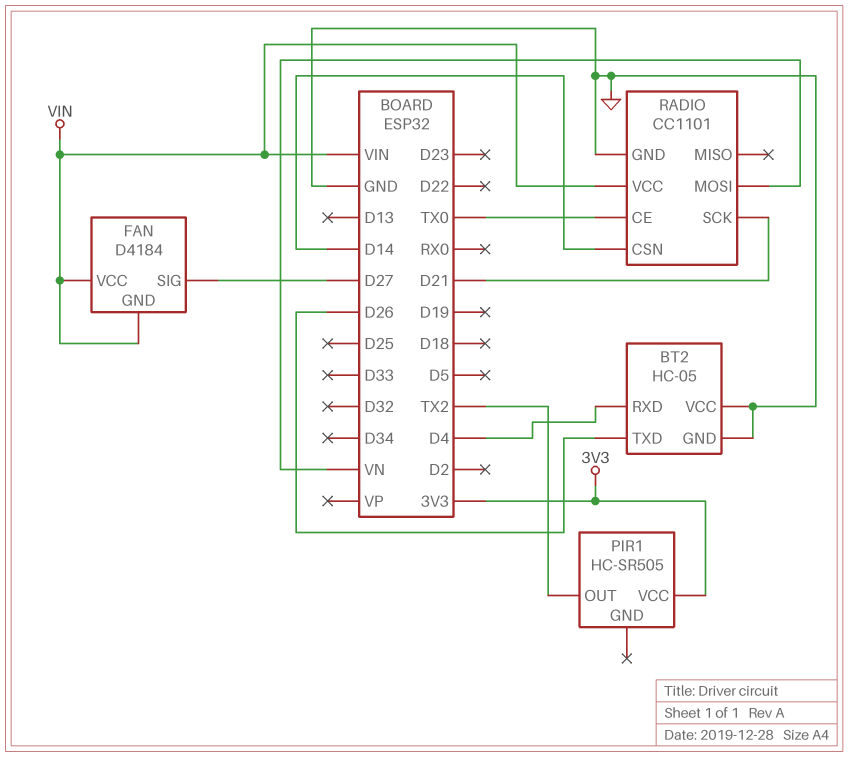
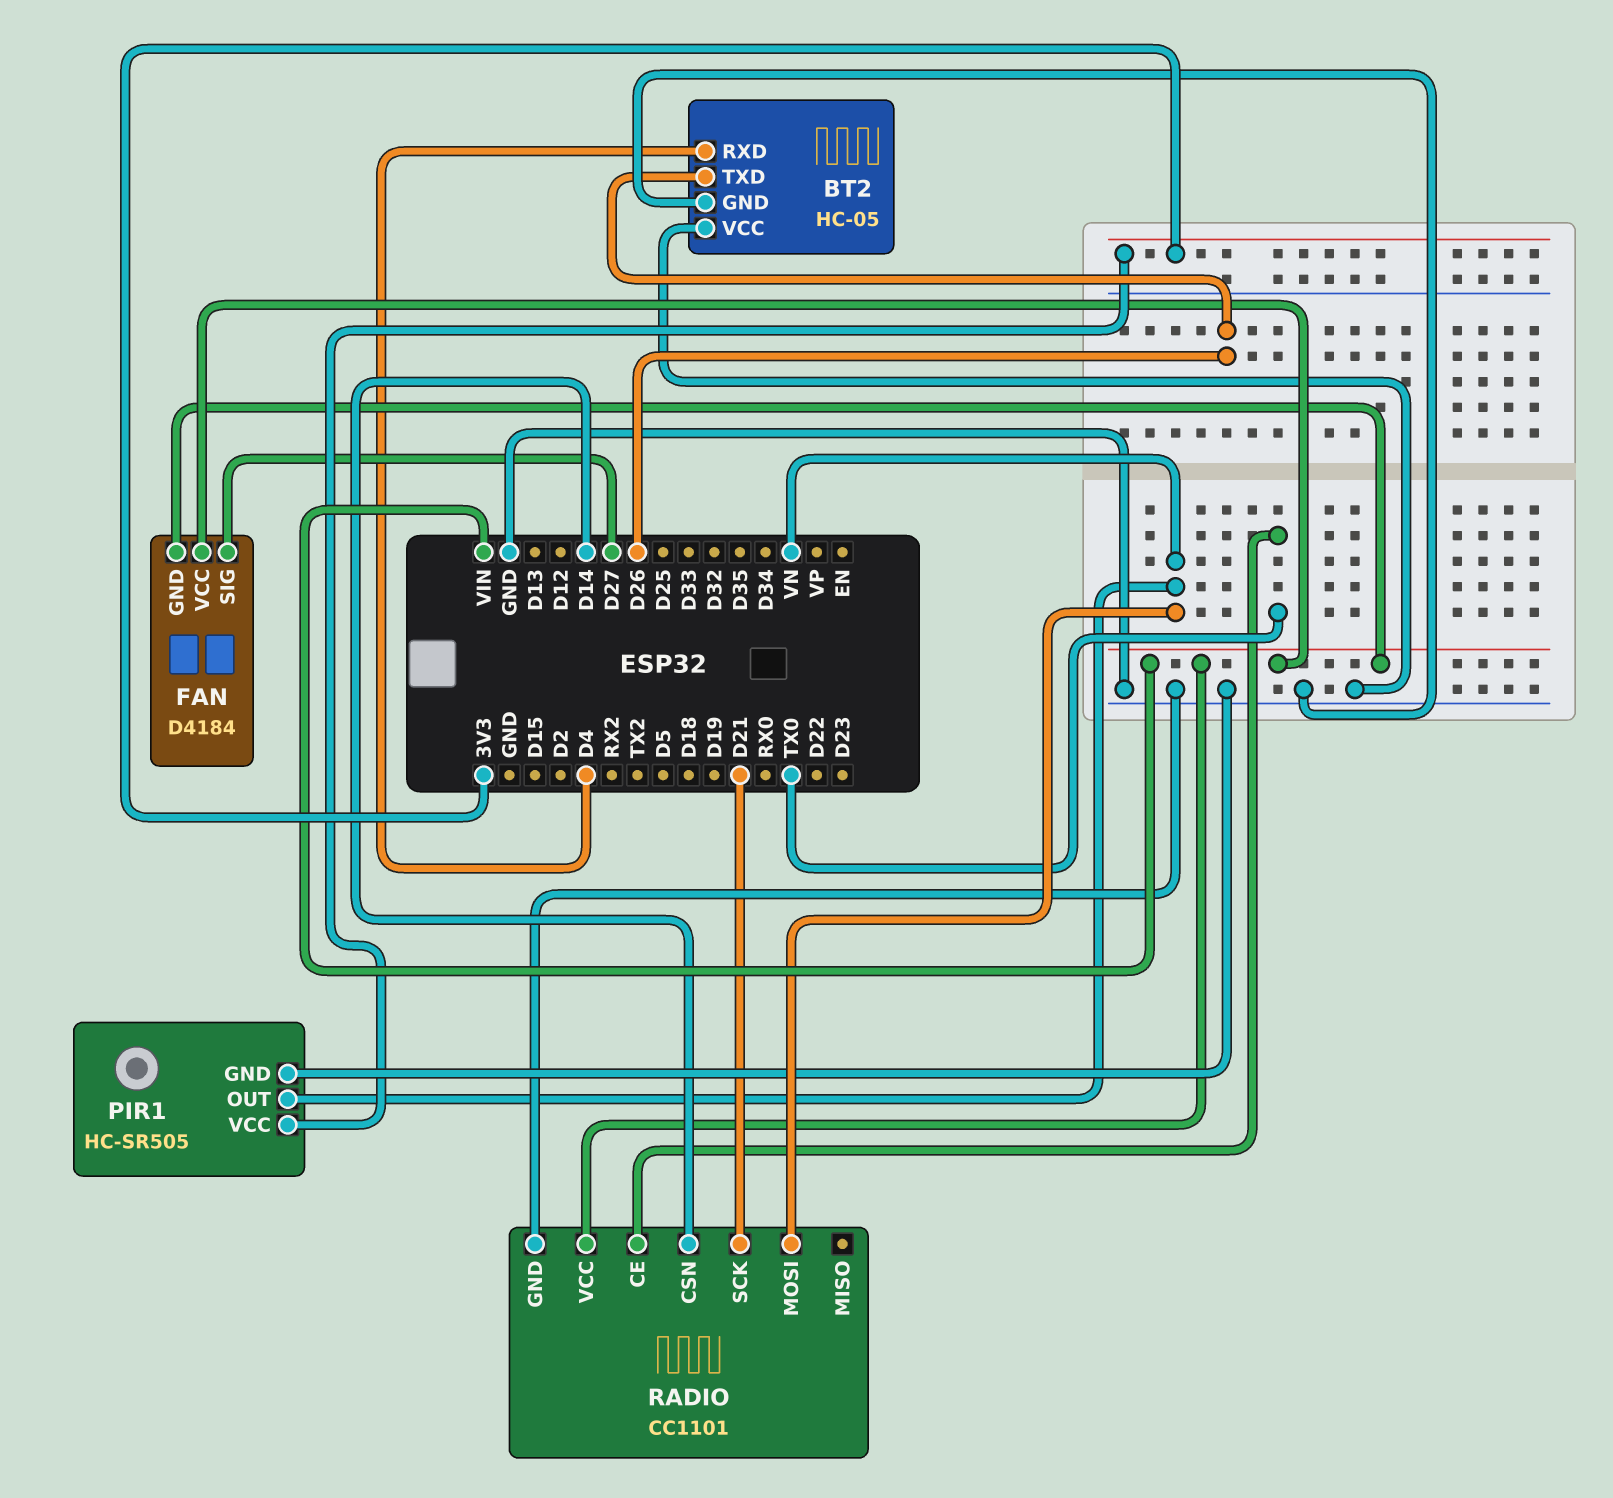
PIR1 pin GND: none -> GND
PIR1 pin OUT: TX2 -> VN

